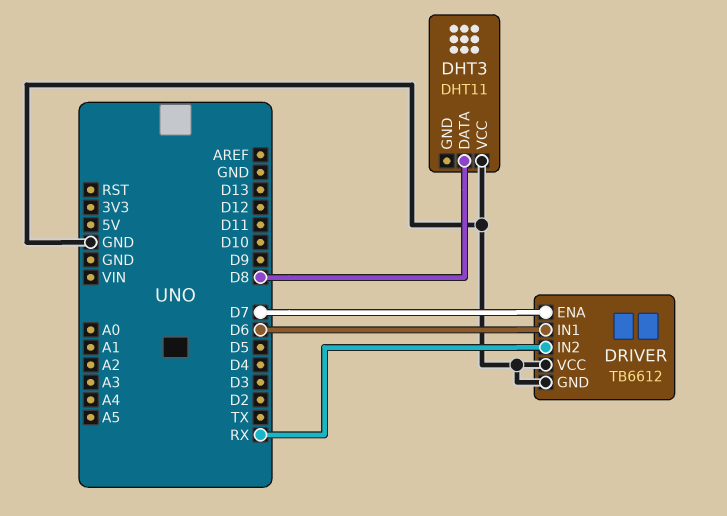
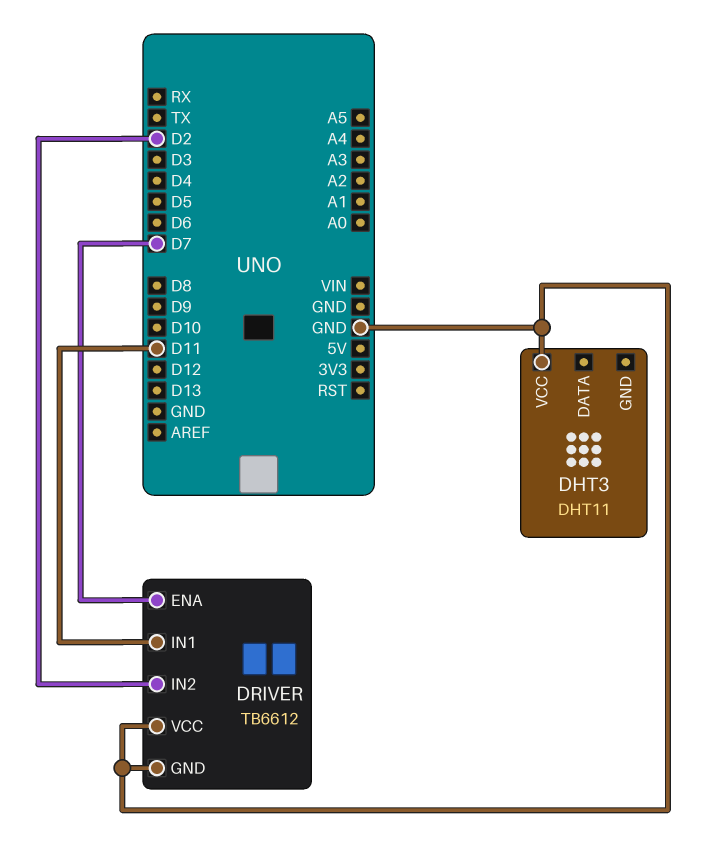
DHT3 pin DATA: D8 -> none
DRIVER pin IN1: D6 -> D11
DRIVER pin IN2: RX -> D2

